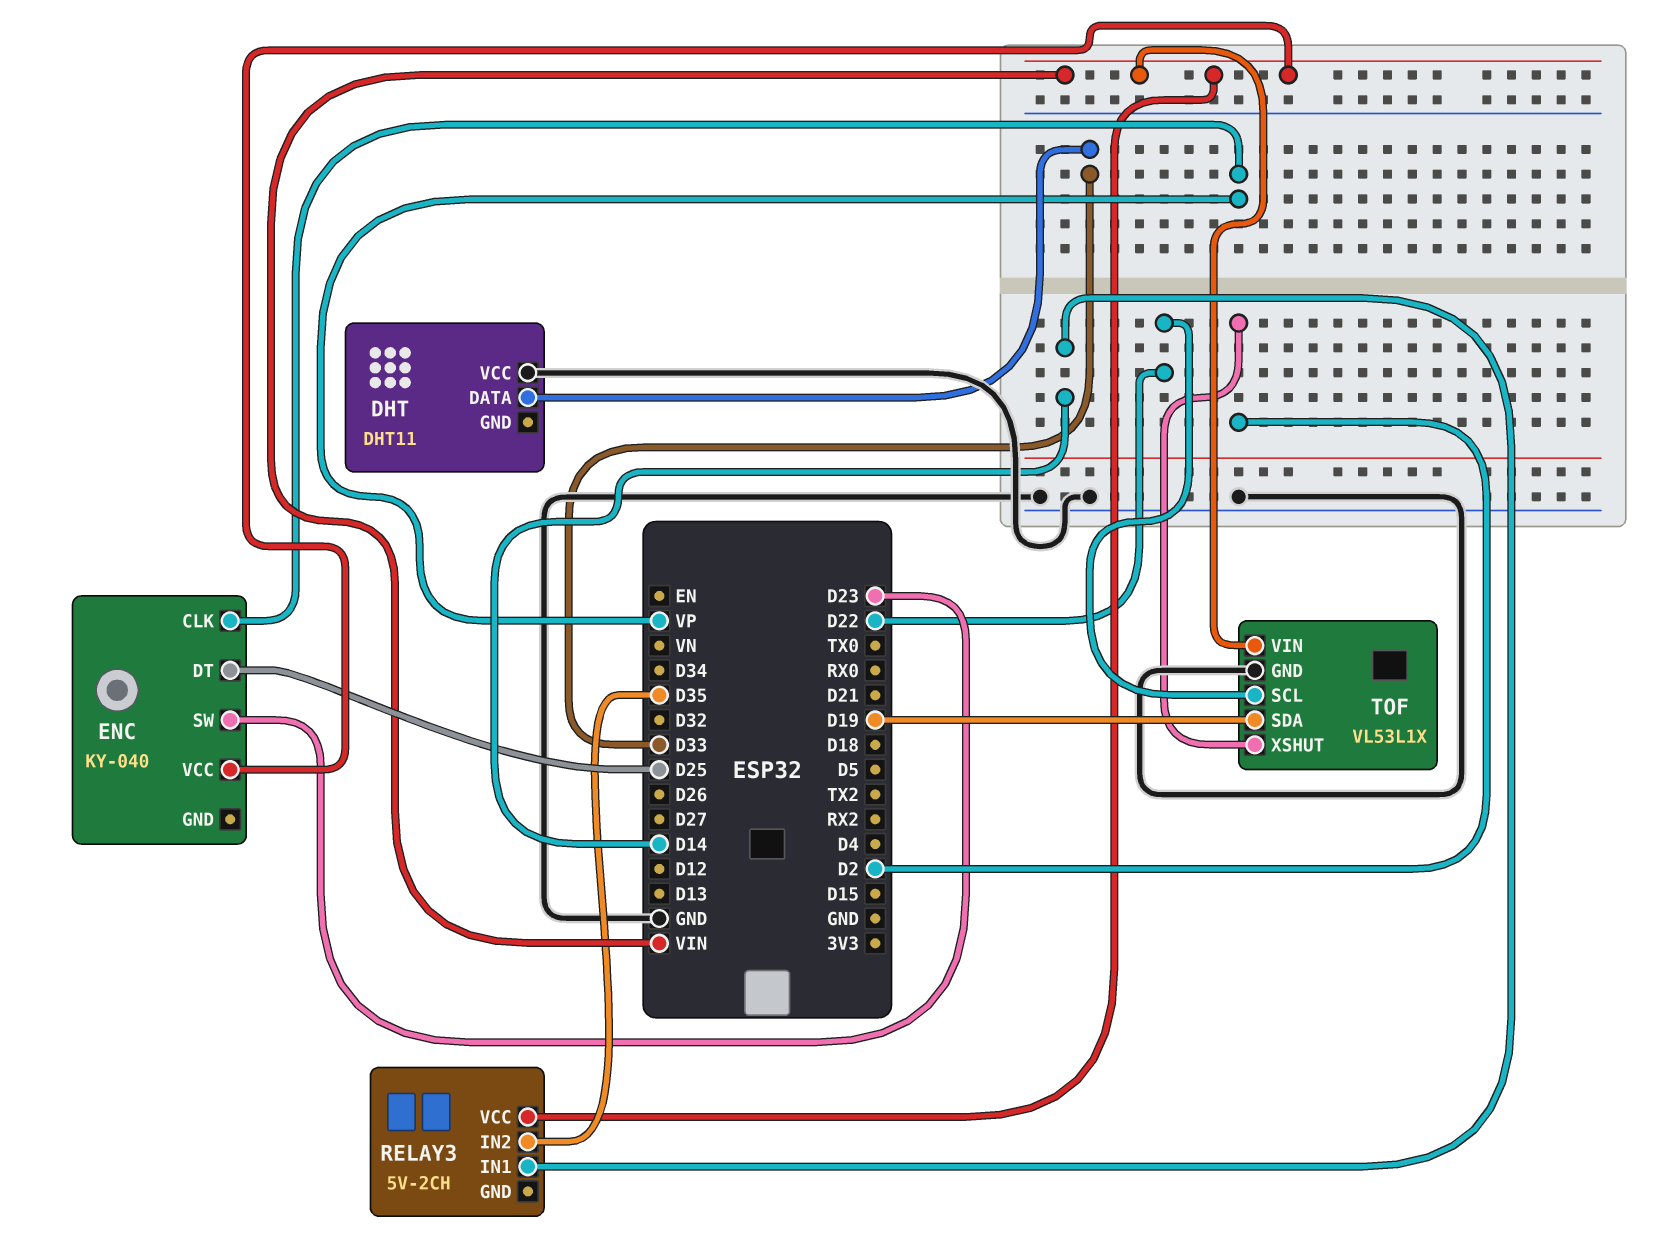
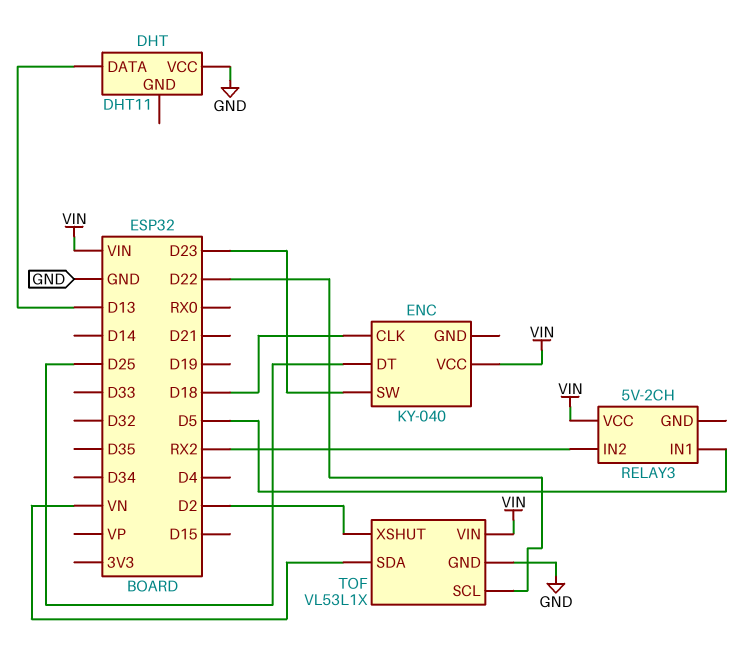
DHT pin DATA: D33 -> D13
ENC pin CLK: VP -> D18
RELAY3 pin IN1: D14 -> D5
RELAY3 pin IN2: D35 -> RX2
TOF pin SDA: D19 -> VN

